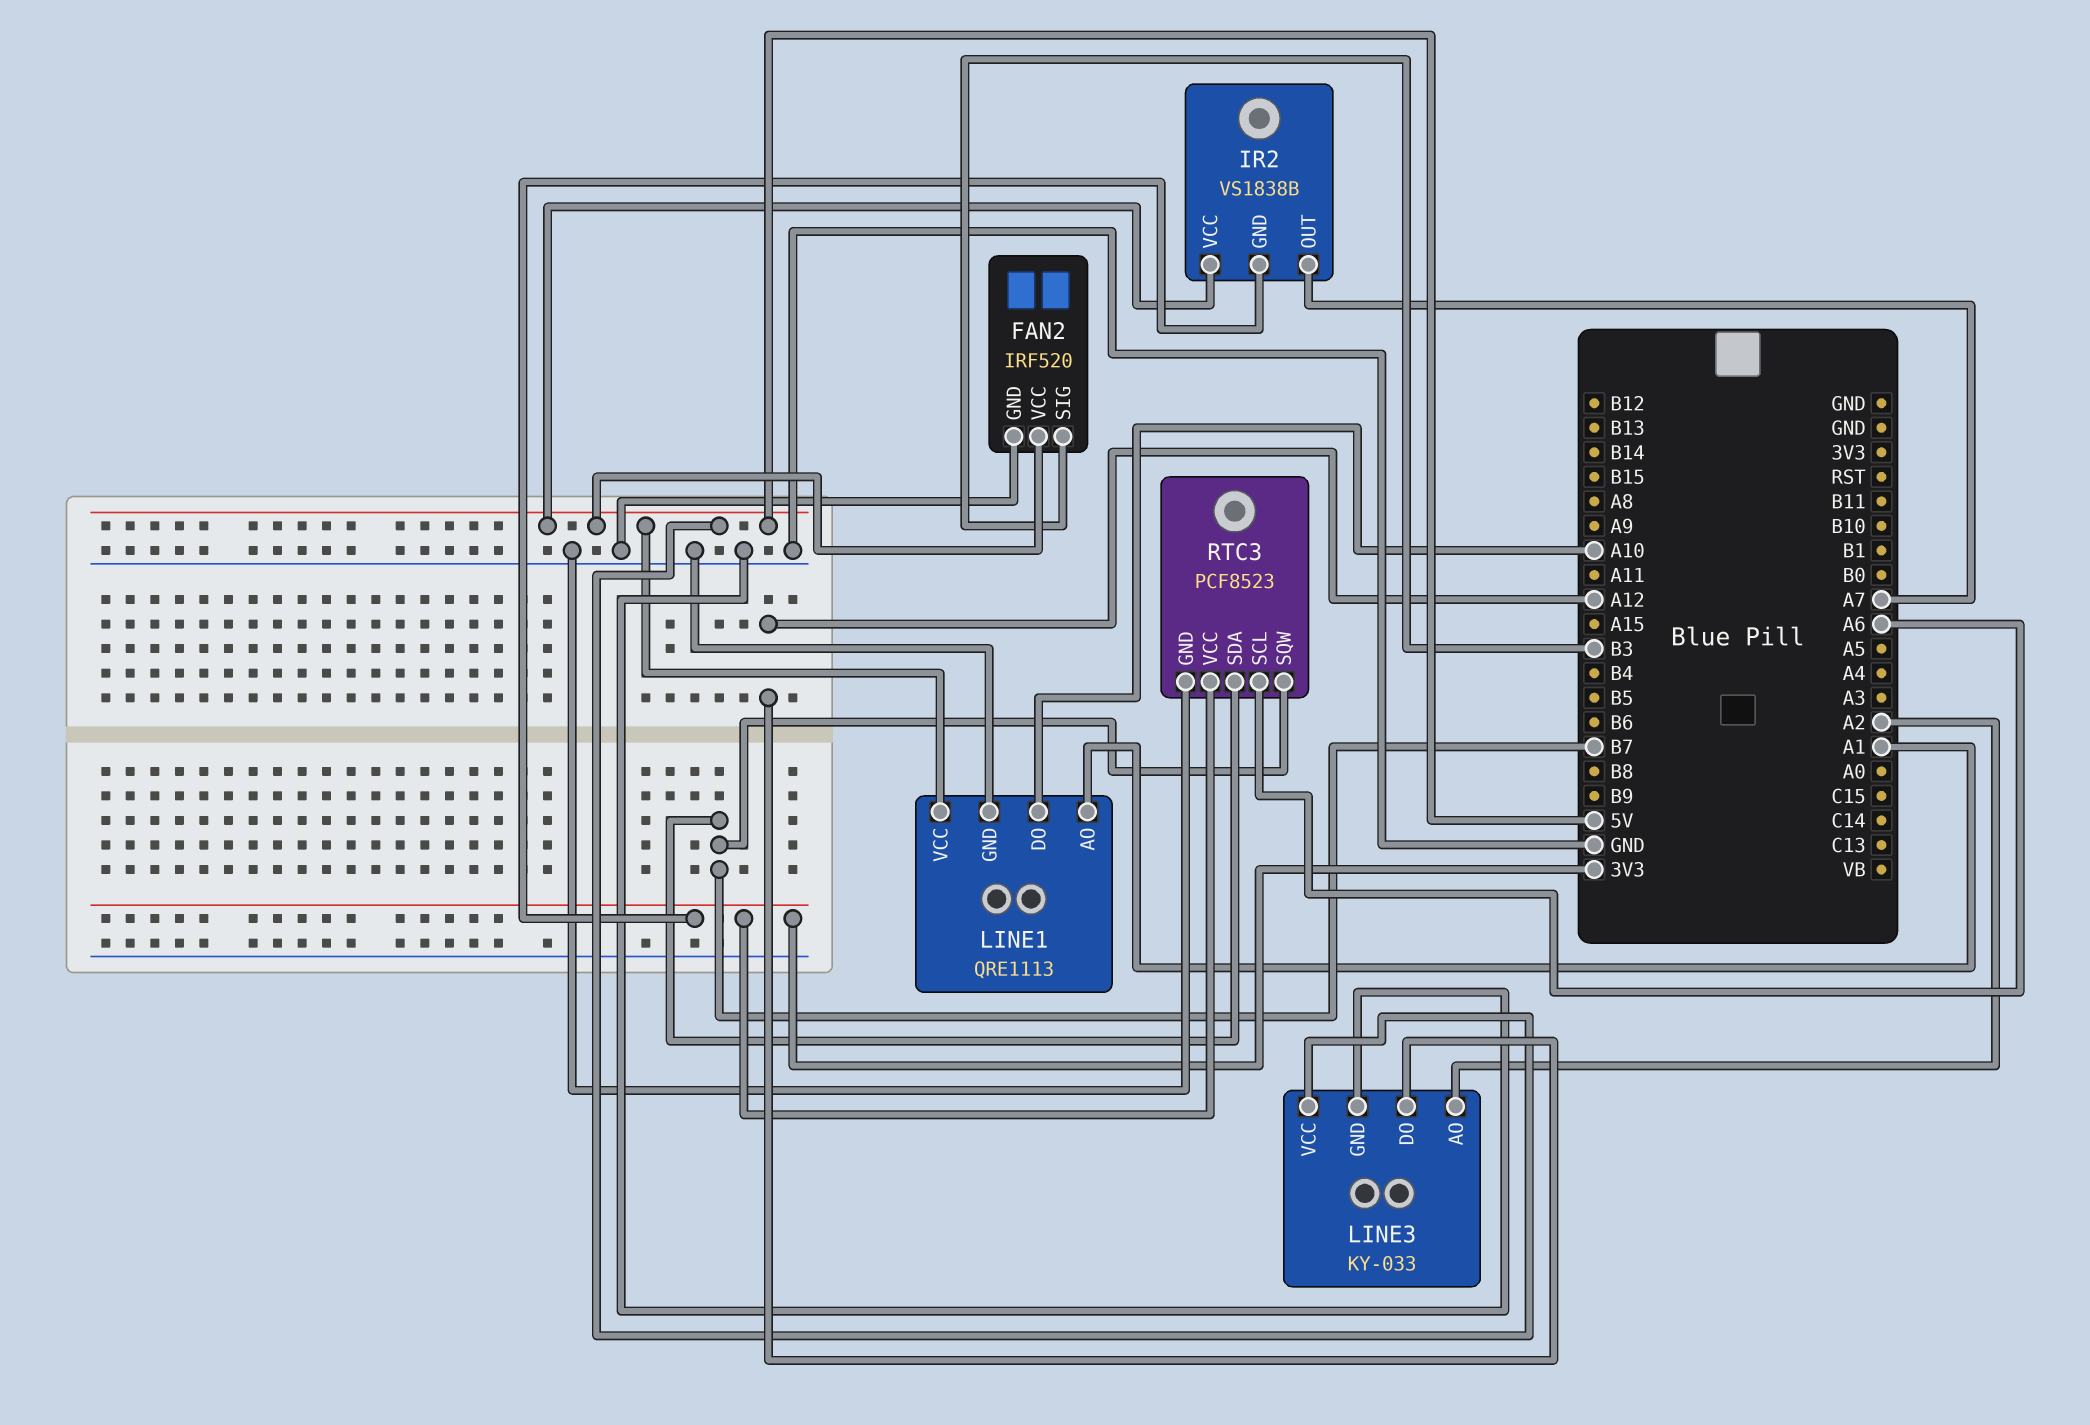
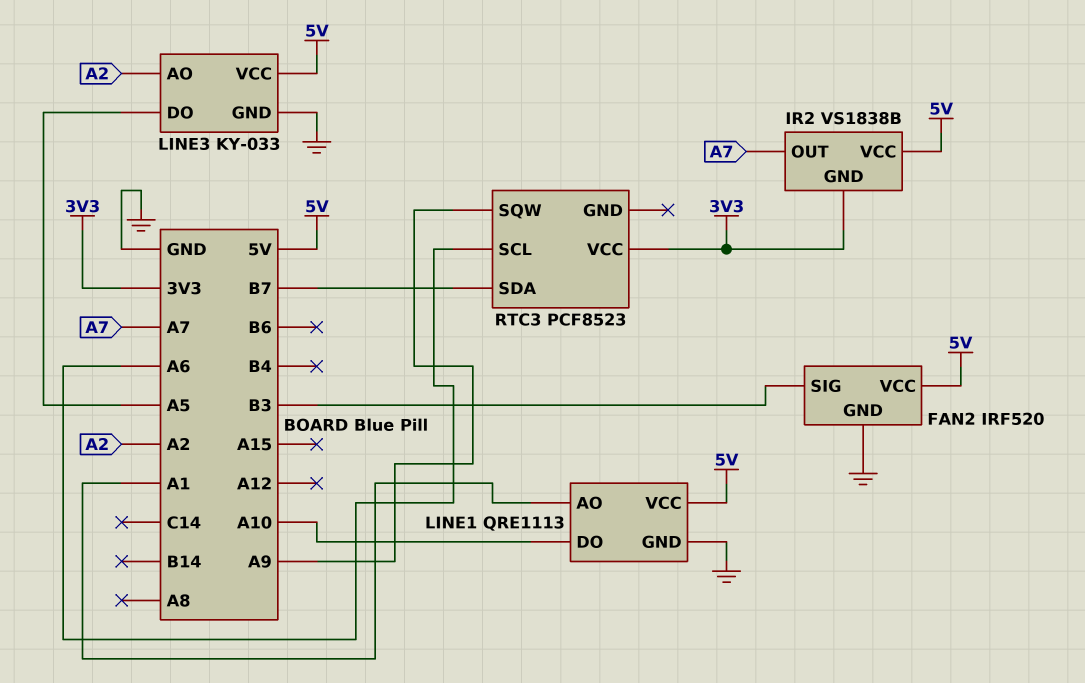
LINE3 pin DO: A12 -> A5
RTC3 pin GND: GND -> none
RTC3 pin SQW: B7 -> A9

